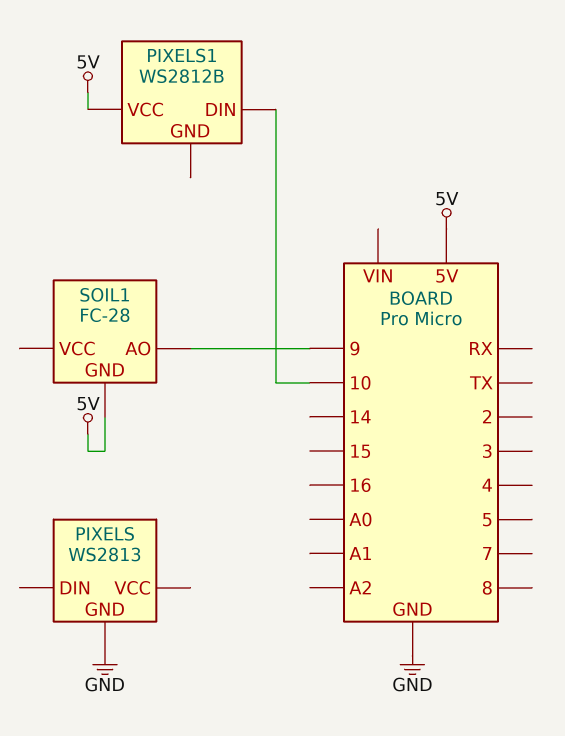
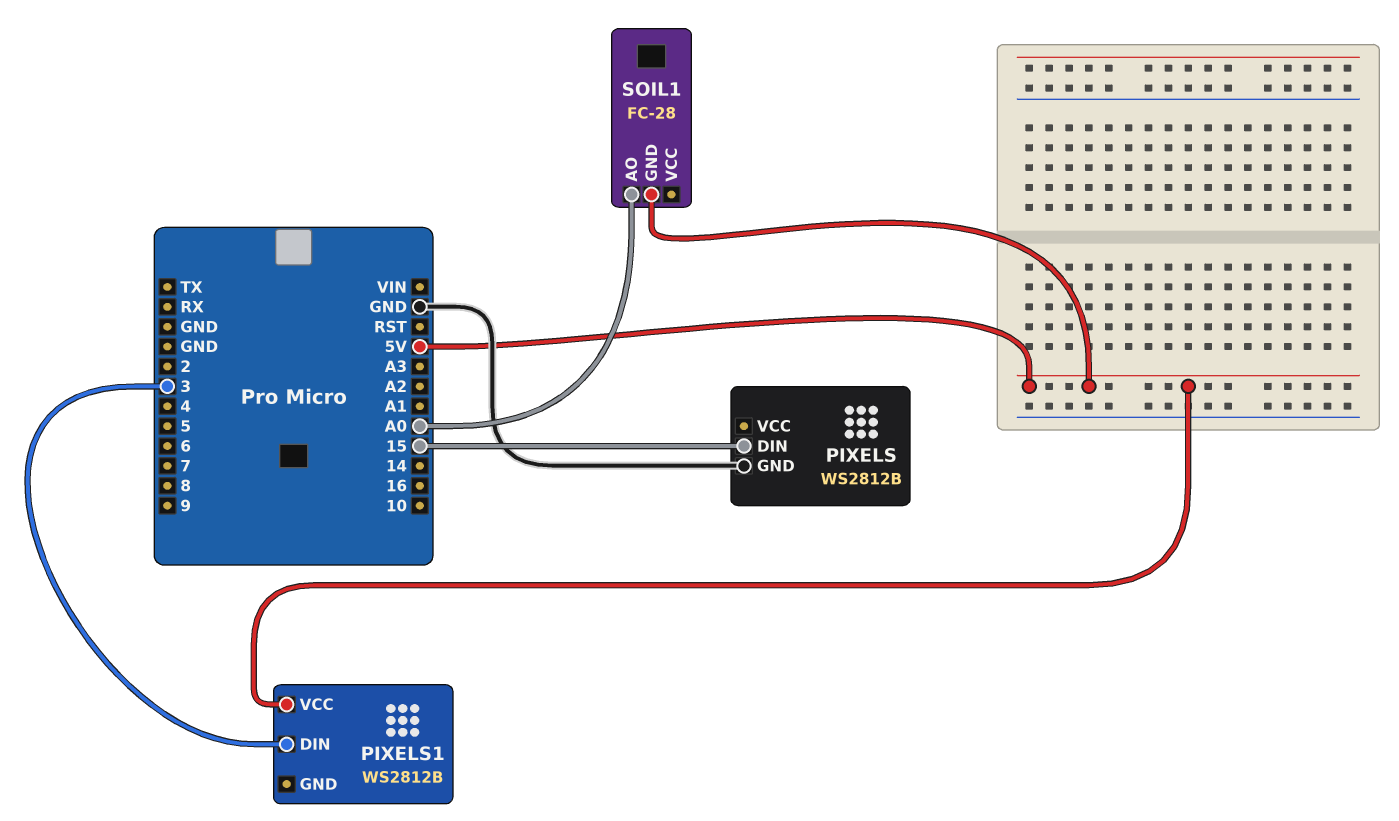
PIXELS: WS2813 -> WS2812B
PIXELS pin DIN: none -> 15
PIXELS1 pin DIN: 10 -> 3
SOIL1 pin AO: 9 -> A0

